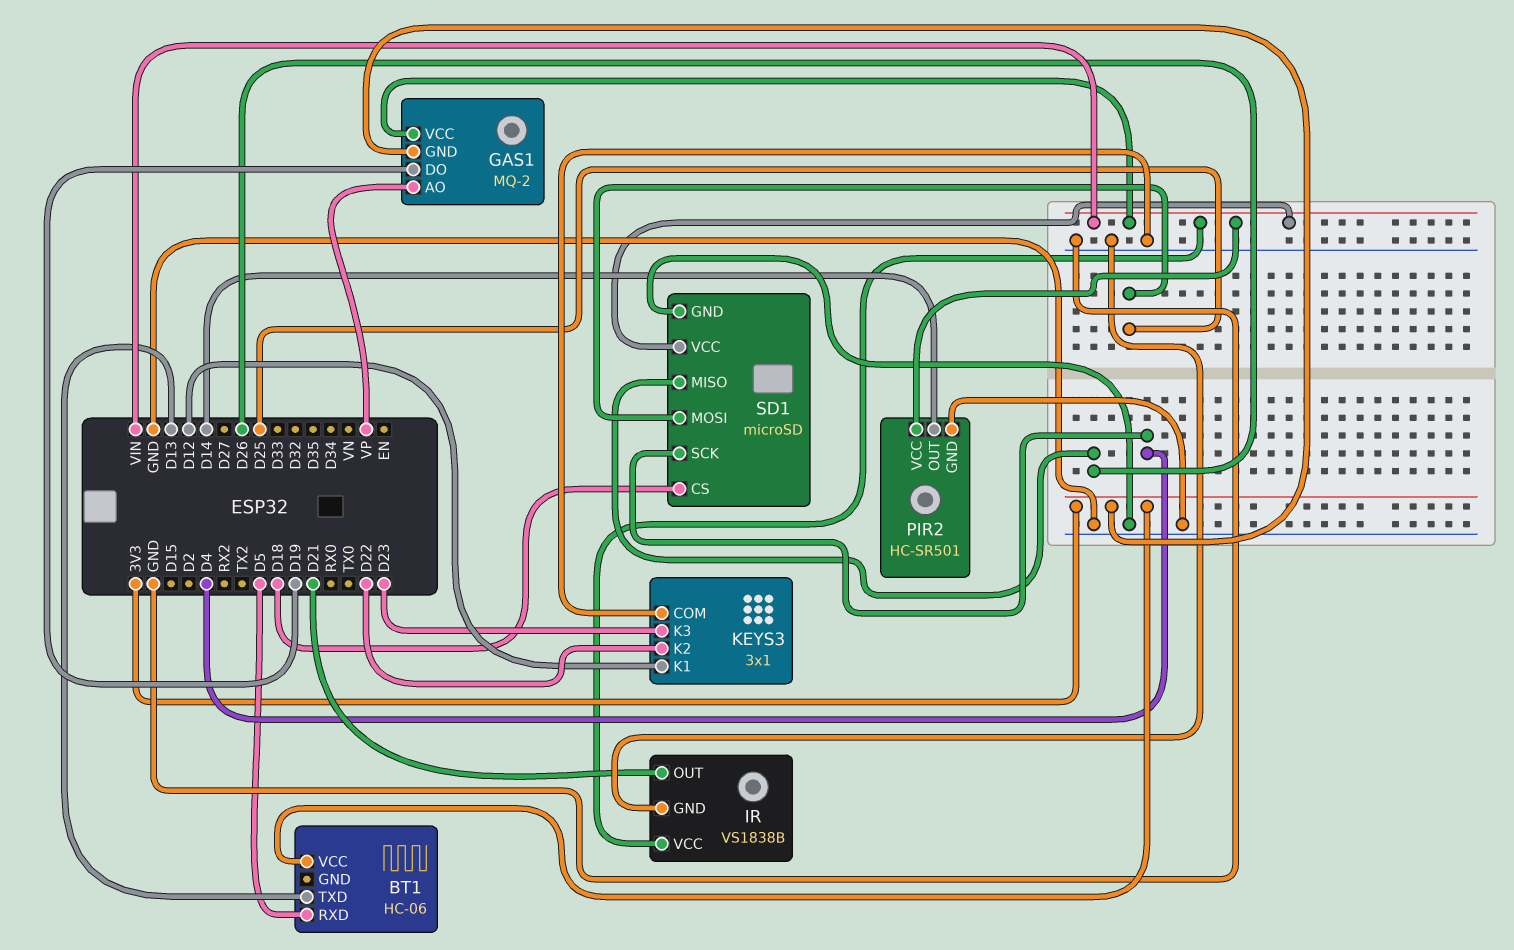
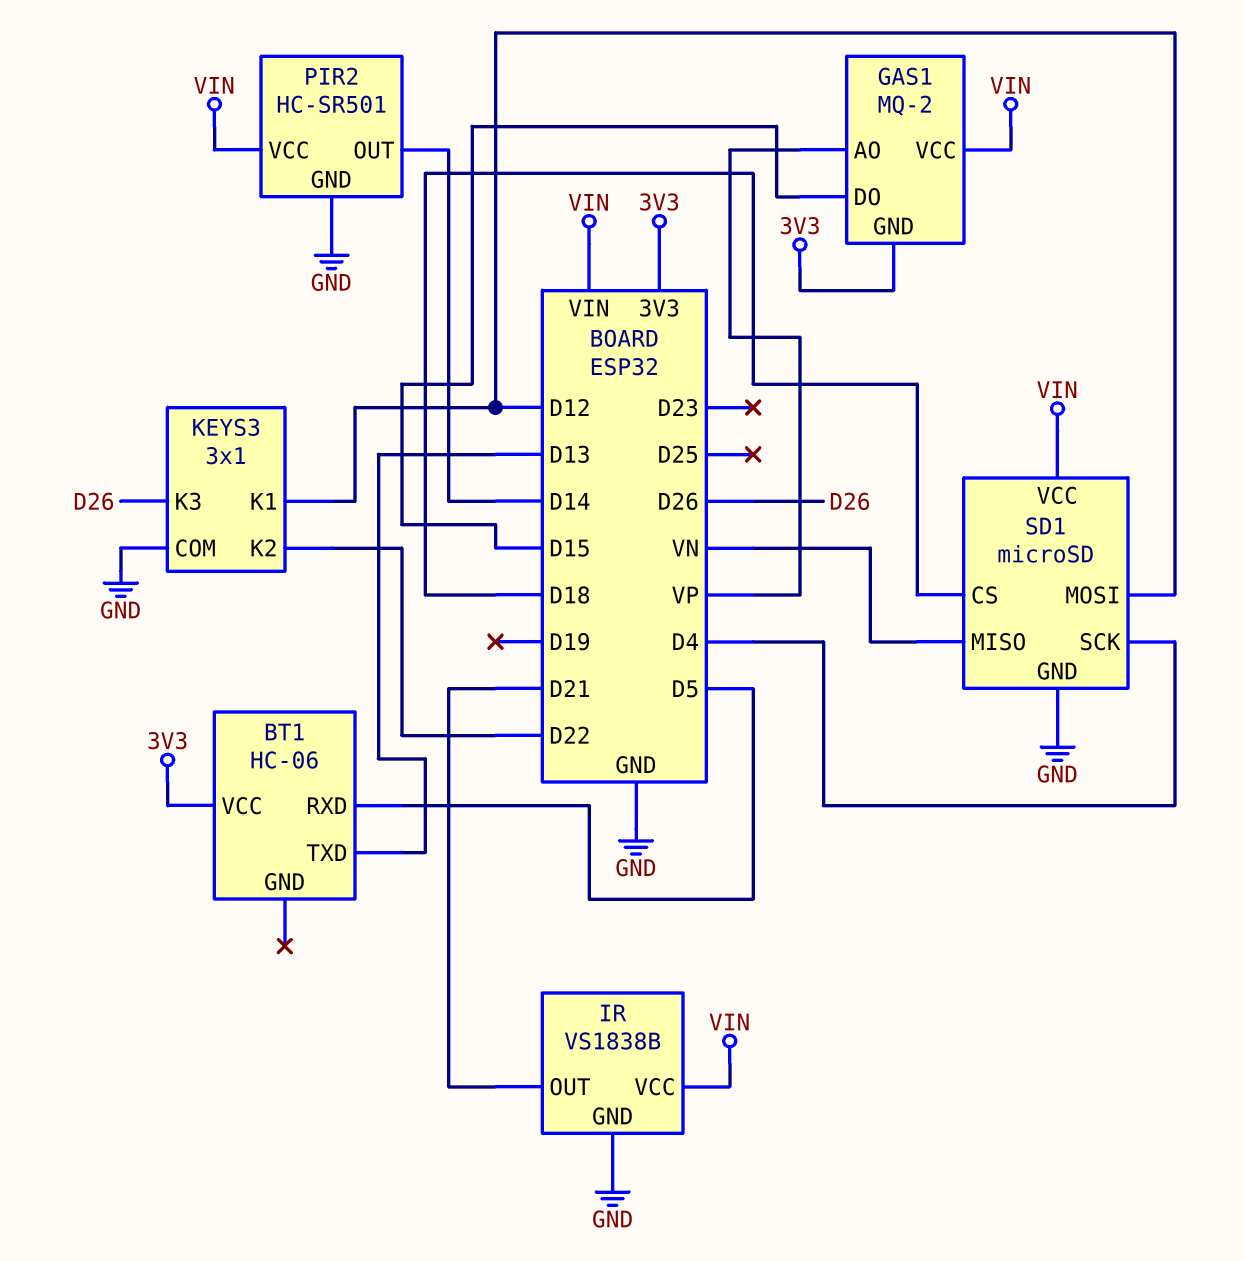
GAS1 pin DO: D19 -> D15
KEYS3 pin K3: D23 -> D26
SD1 pin MISO: D26 -> VN
SD1 pin MOSI: D25 -> D12

